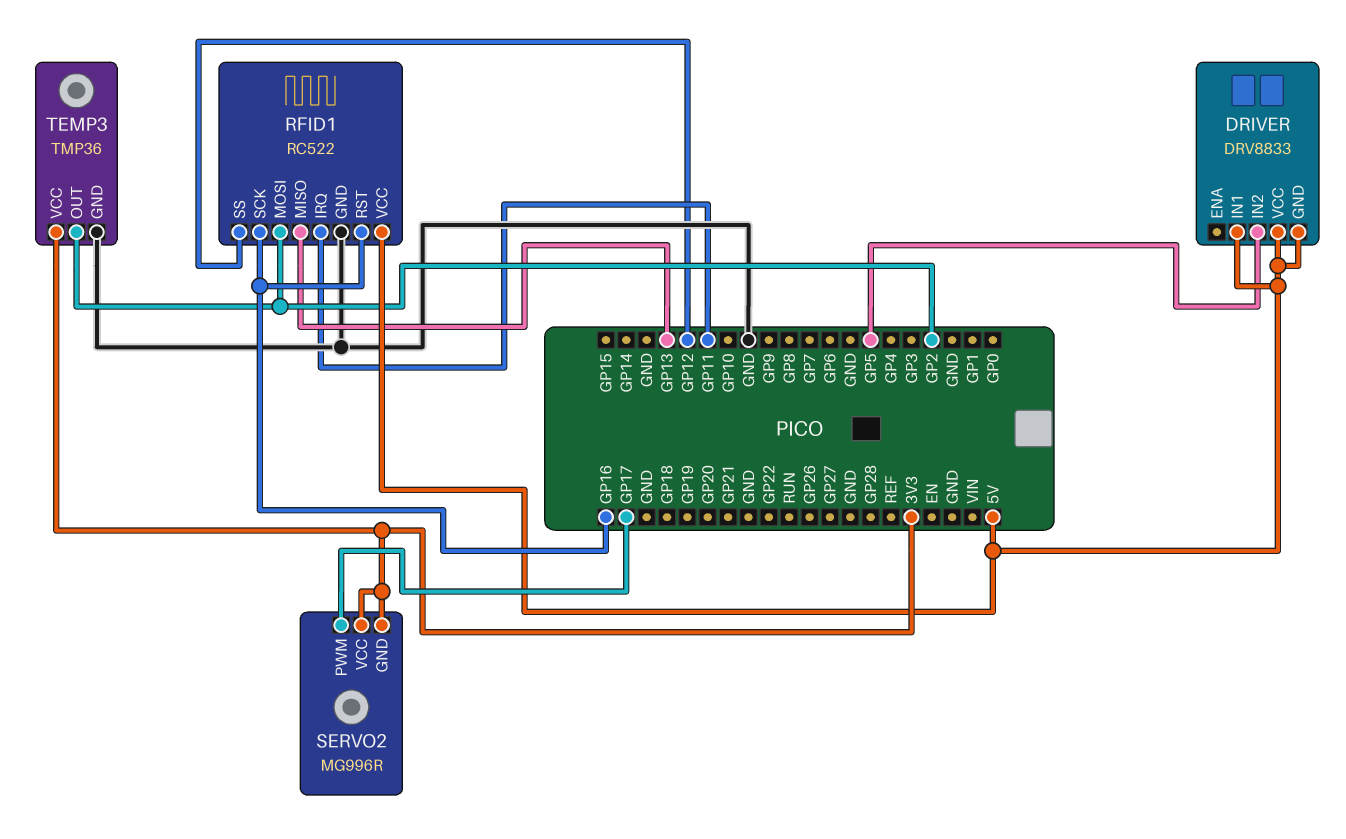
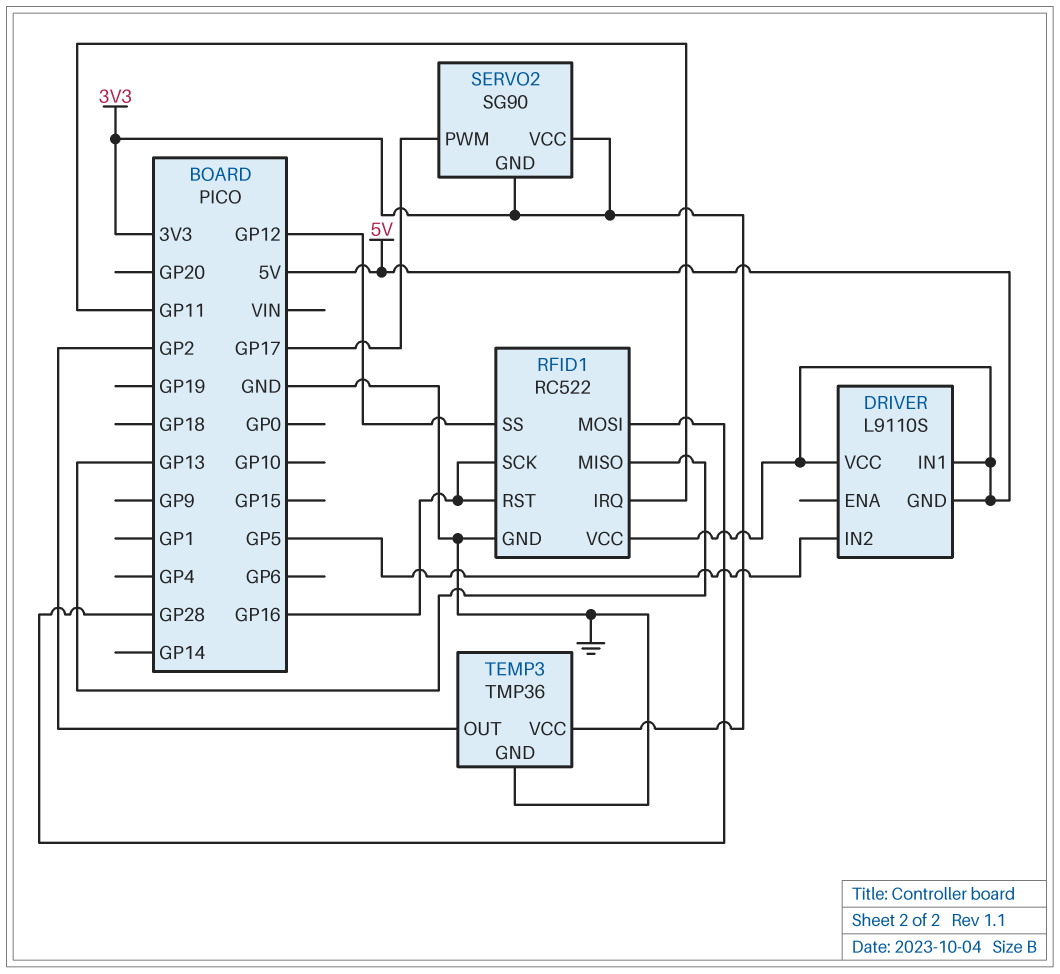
DRIVER: DRV8833 -> L9110S
RFID1 pin MOSI: GP2 -> GP28
SERVO2: MG996R -> SG90

